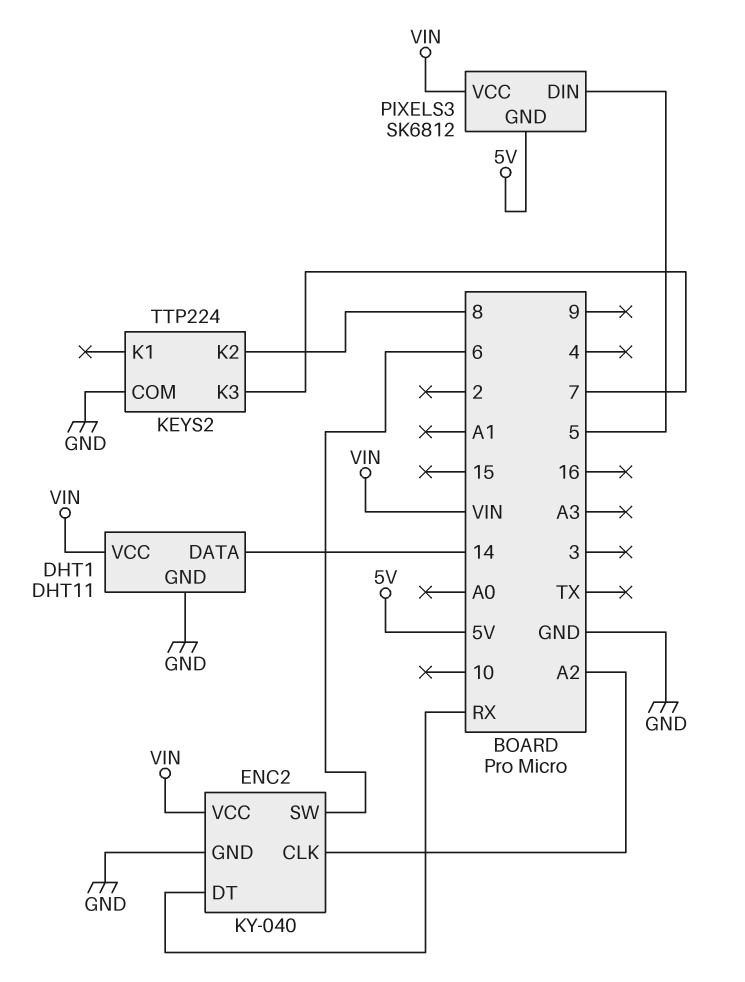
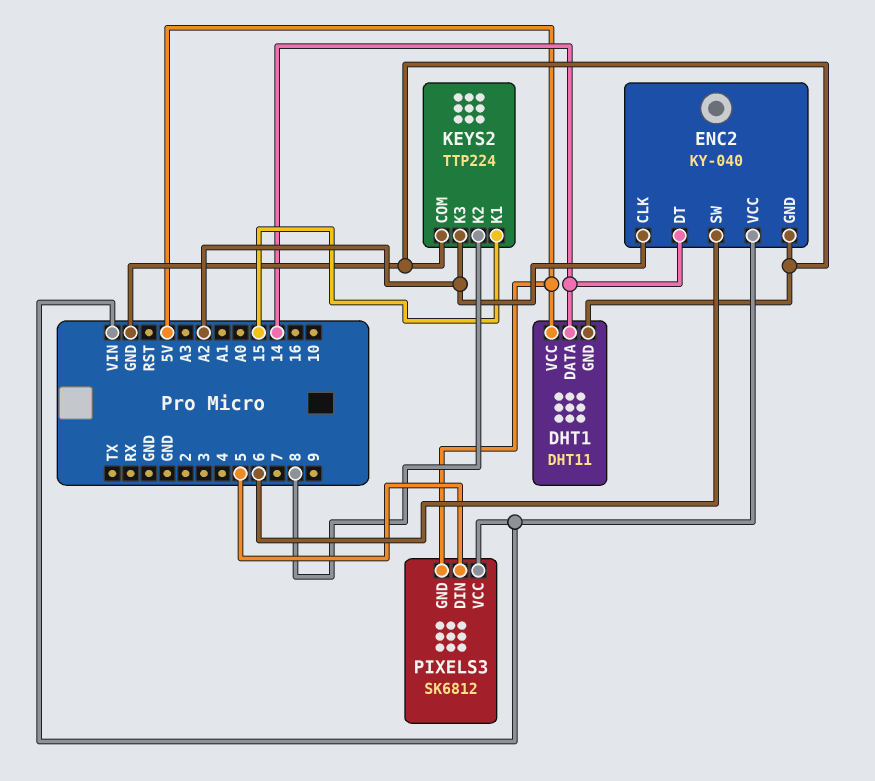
DHT1 pin VCC: VIN -> 5V
ENC2 pin DT: RX -> 14
KEYS2 pin K1: none -> 15
KEYS2 pin K3: 7 -> A2

